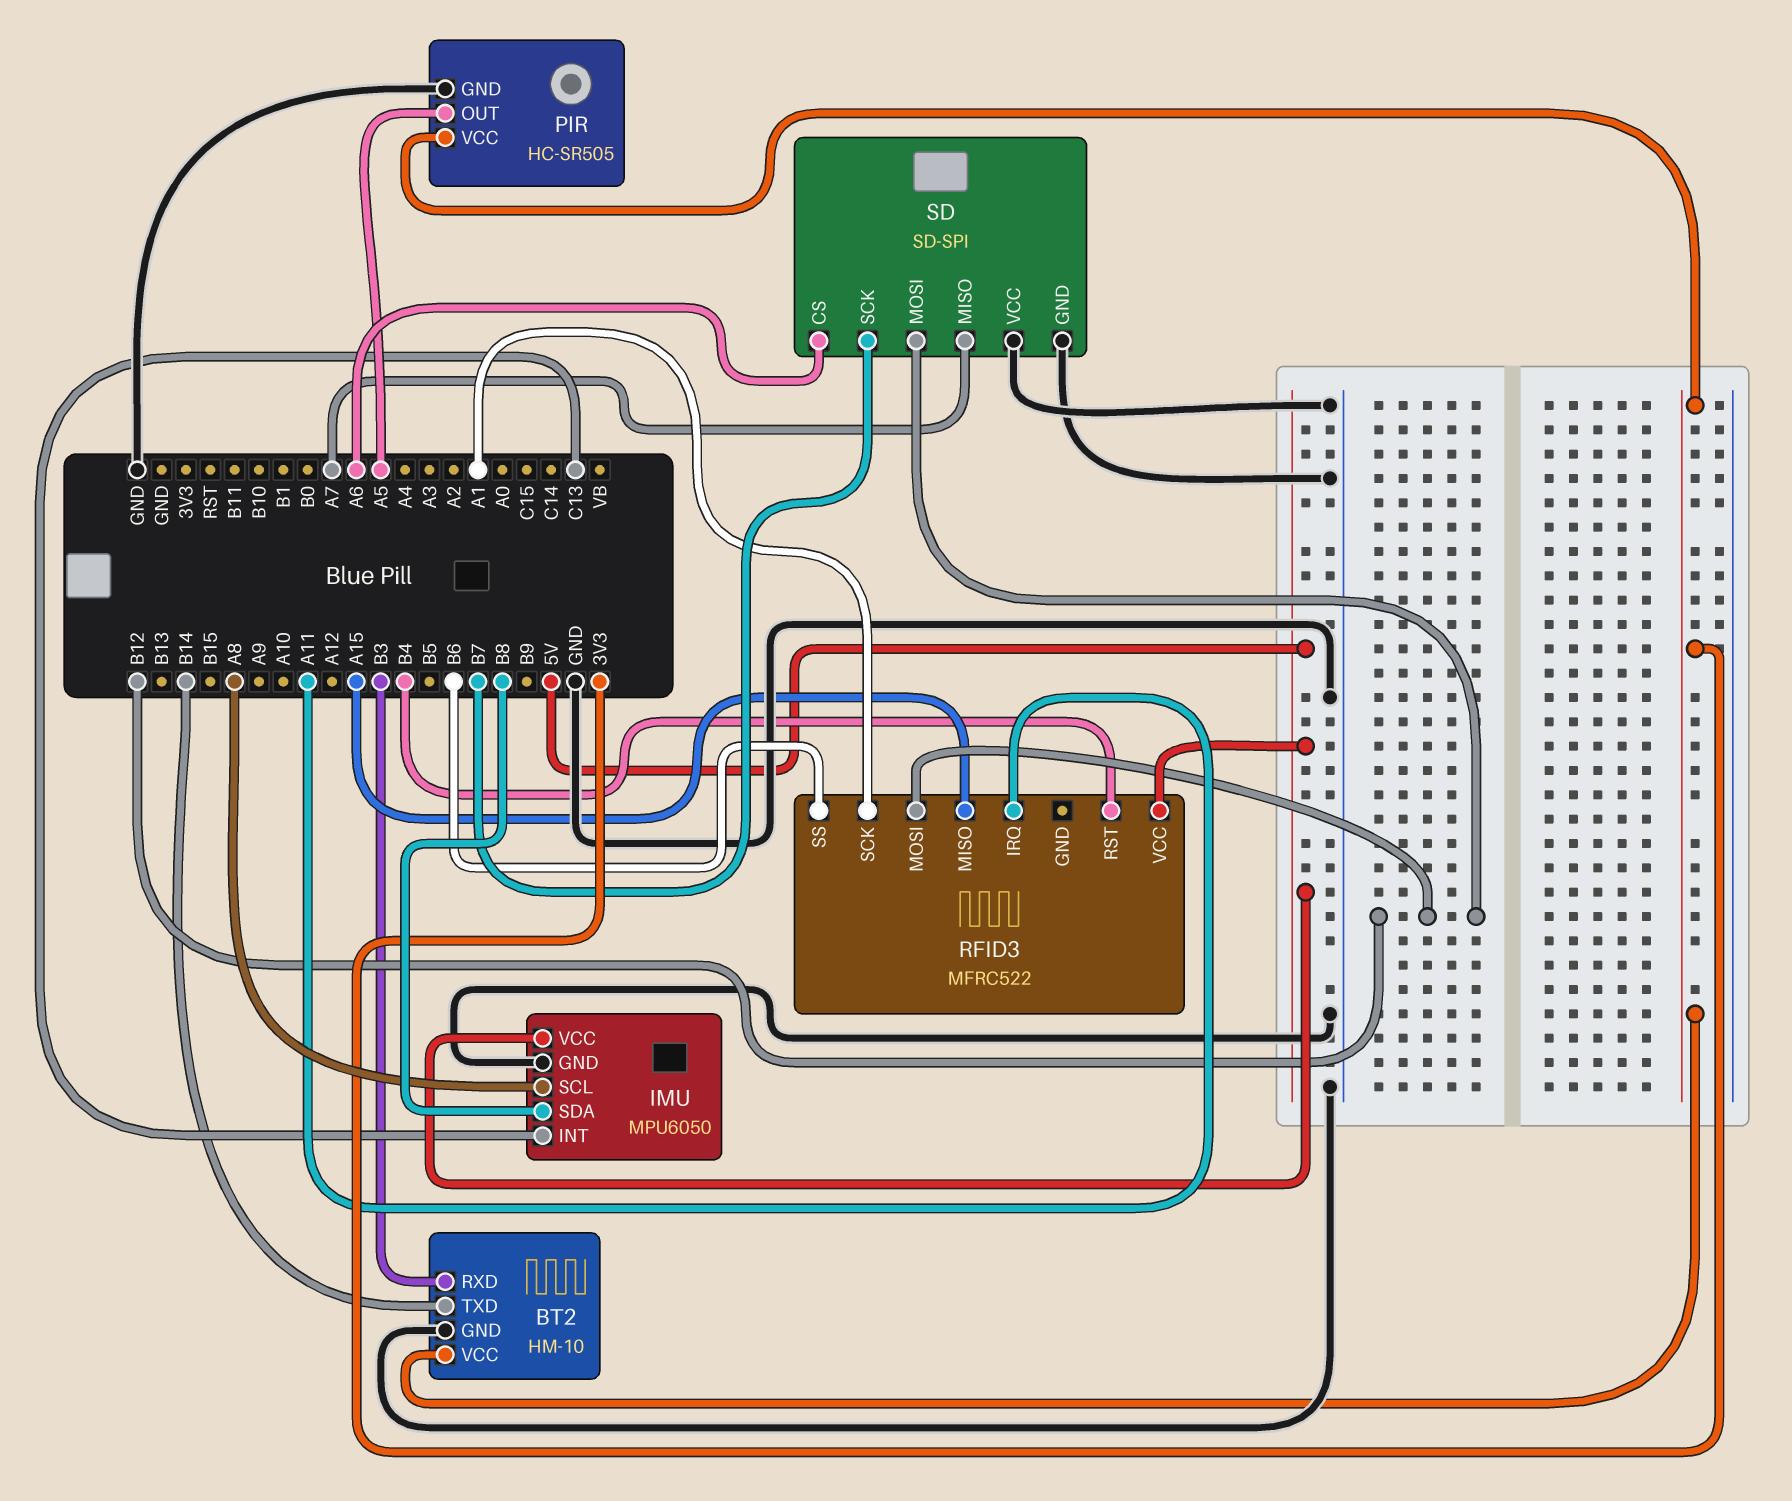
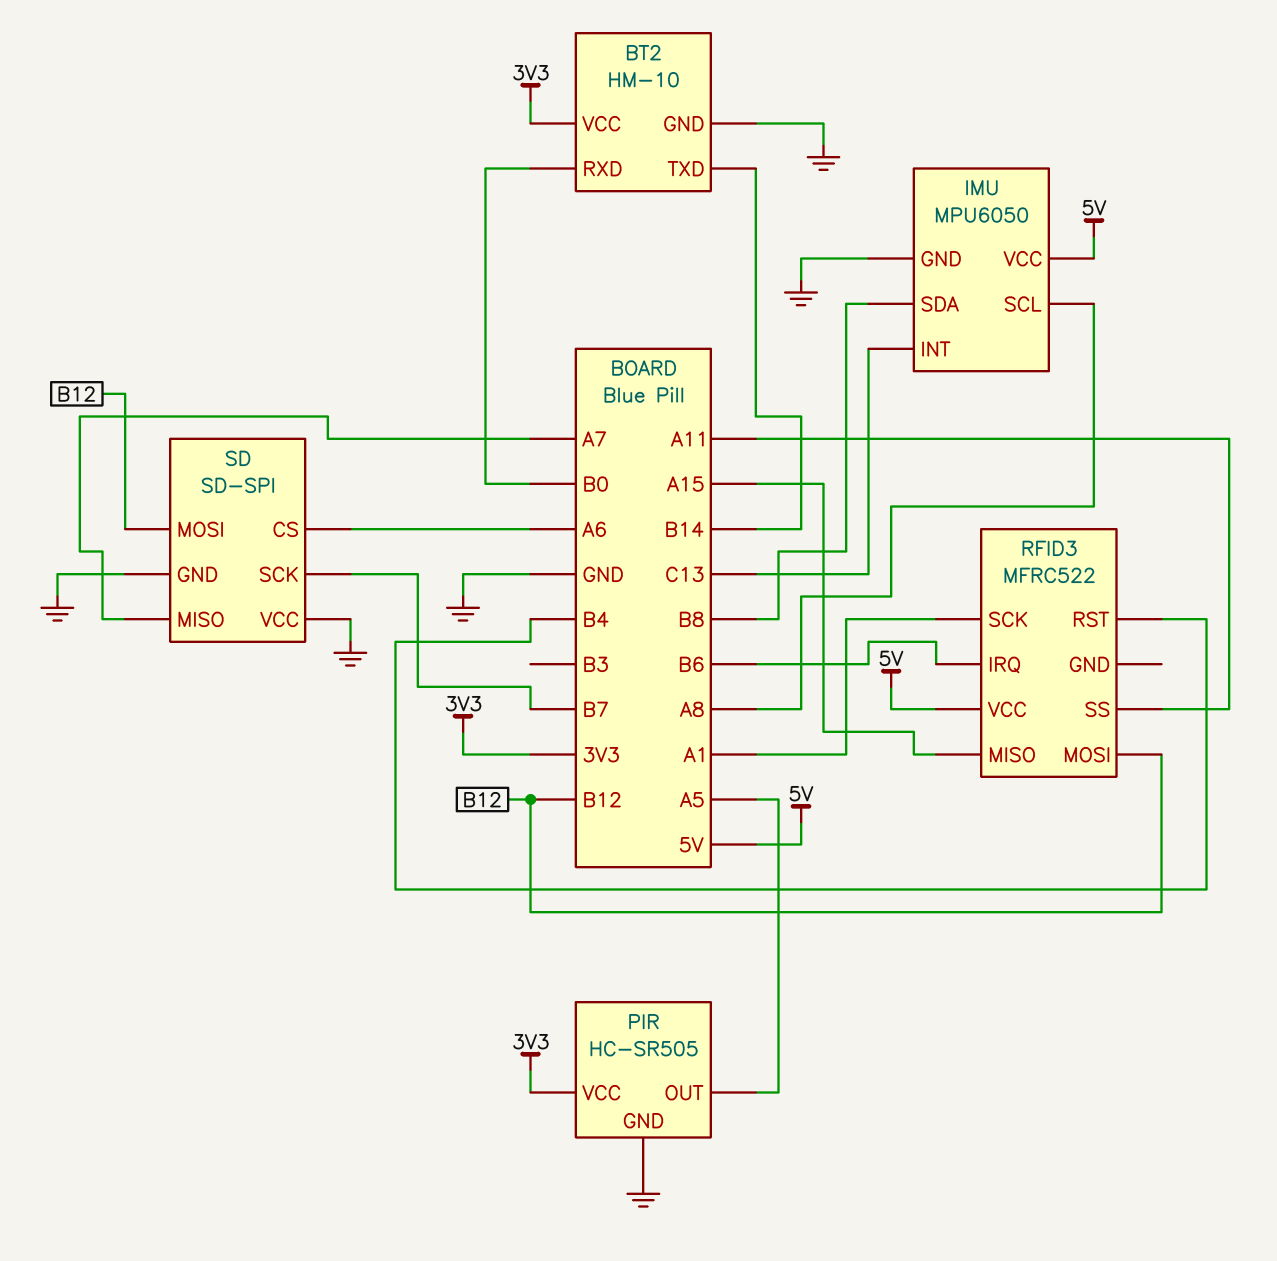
BT2 pin RXD: B3 -> B0
RFID3 pin IRQ: A11 -> B6
RFID3 pin SS: B6 -> A11

